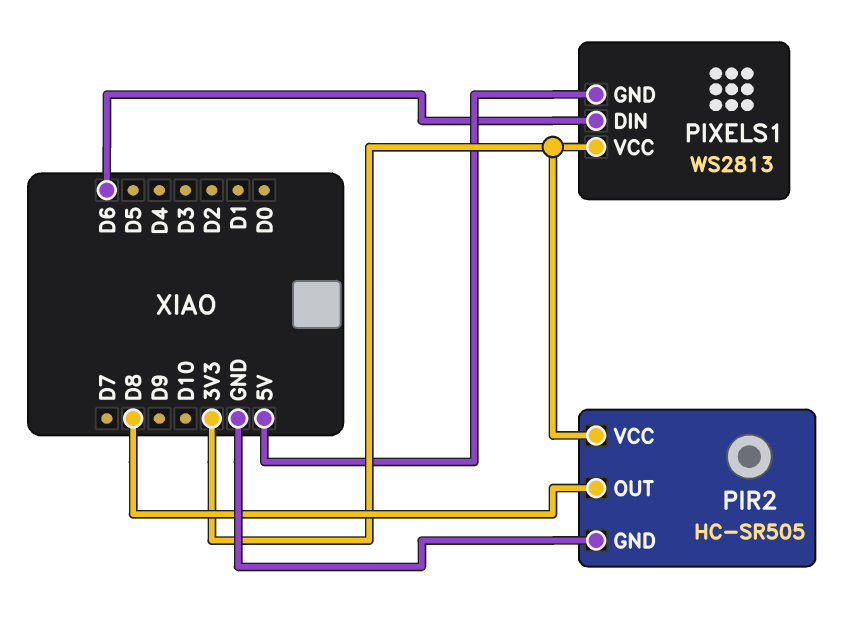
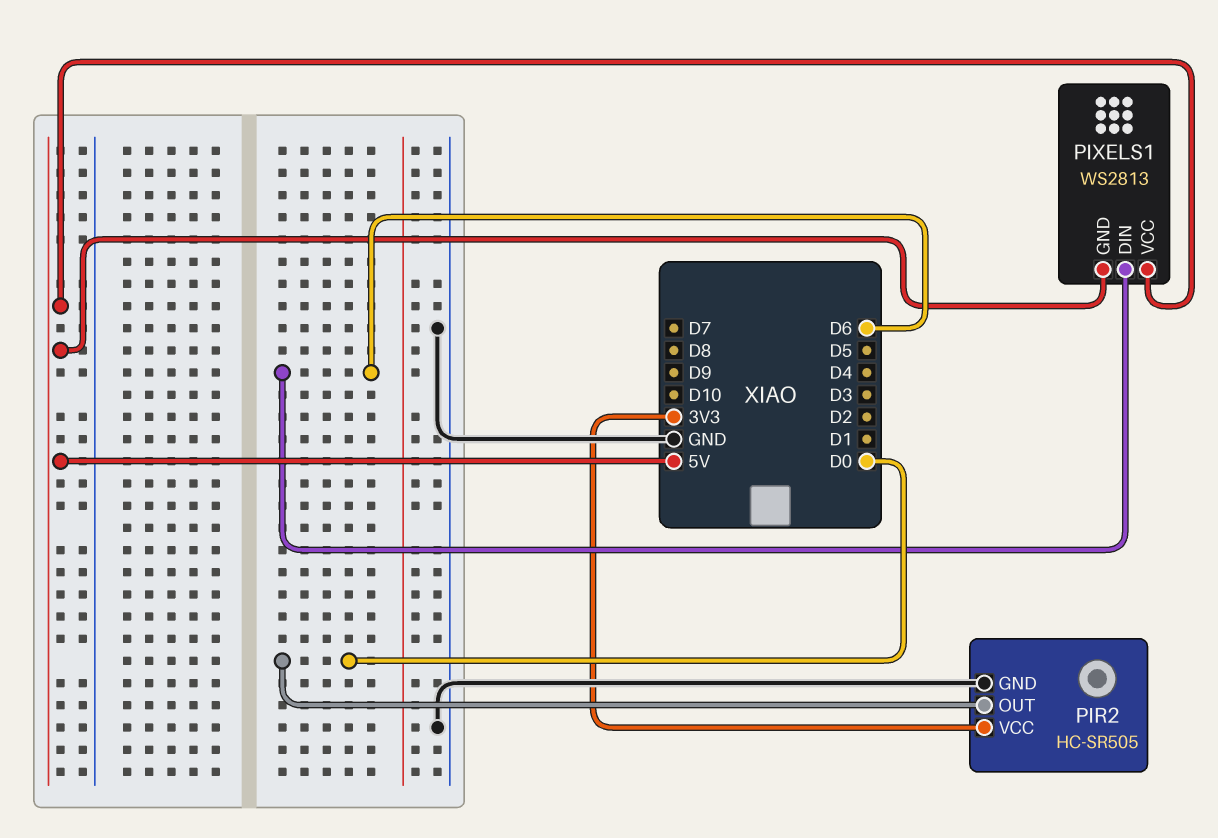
PIR2 pin OUT: D8 -> D0
PIXELS1 pin VCC: 3V3 -> 5V

